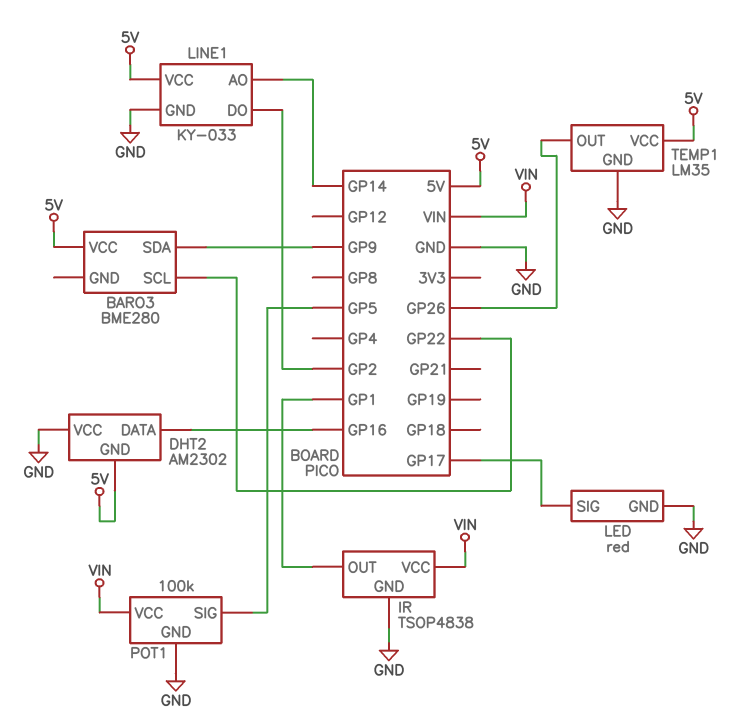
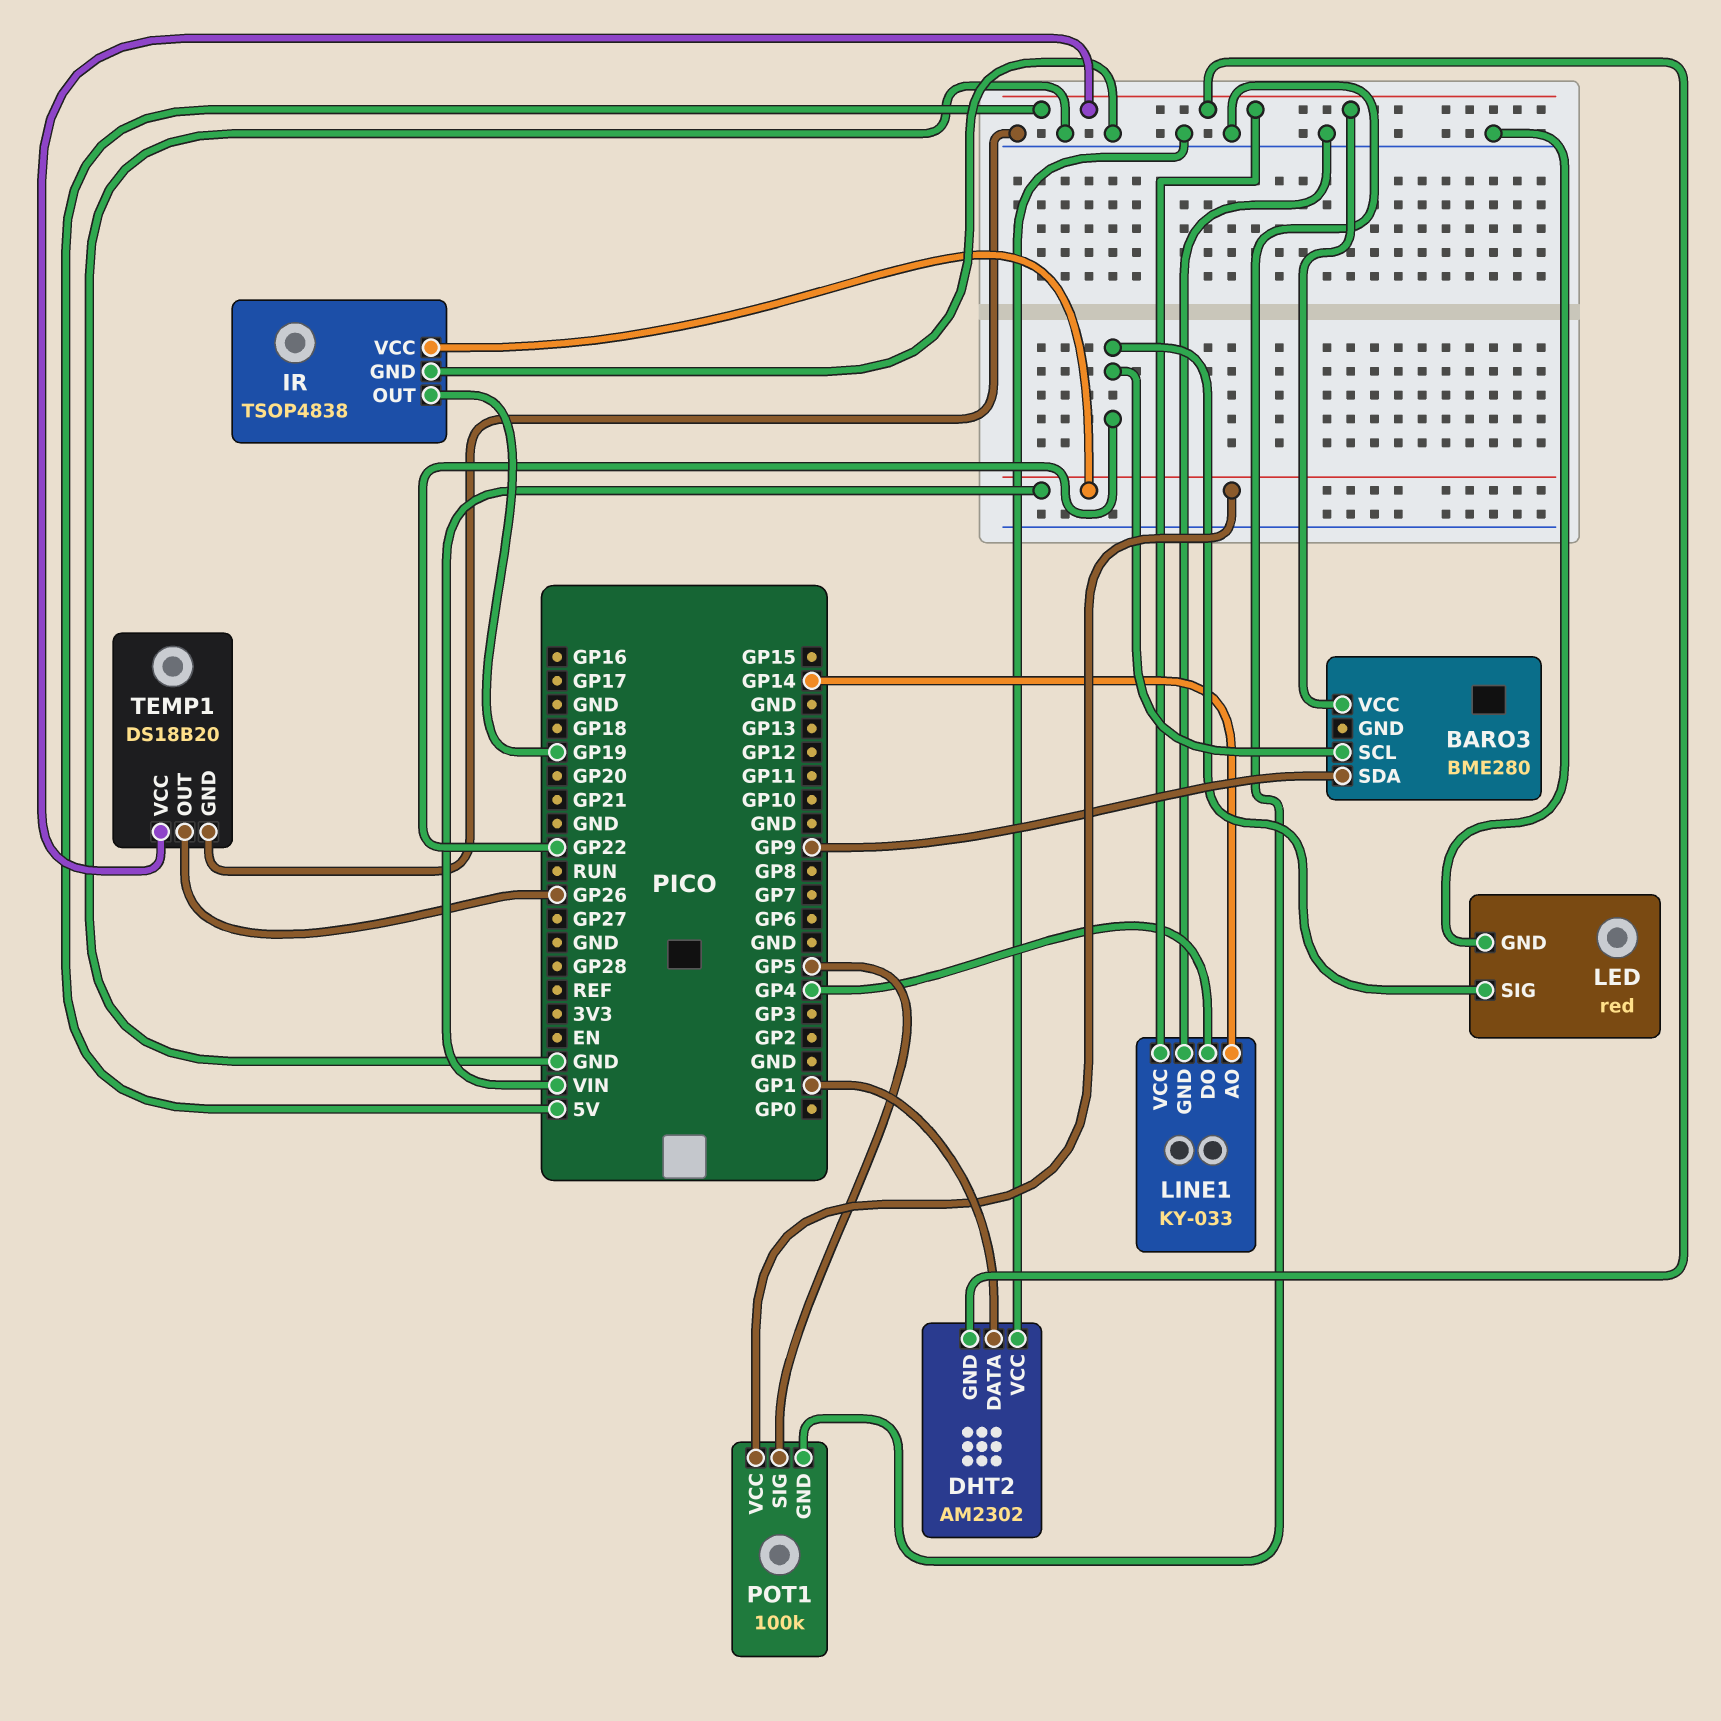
DHT2 pin DATA: GP16 -> GP1
IR pin OUT: GP1 -> GP19
LED pin SIG: GP17 -> GP22
LINE1 pin DO: GP2 -> GP4
TEMP1: LM35 -> DS18B20

